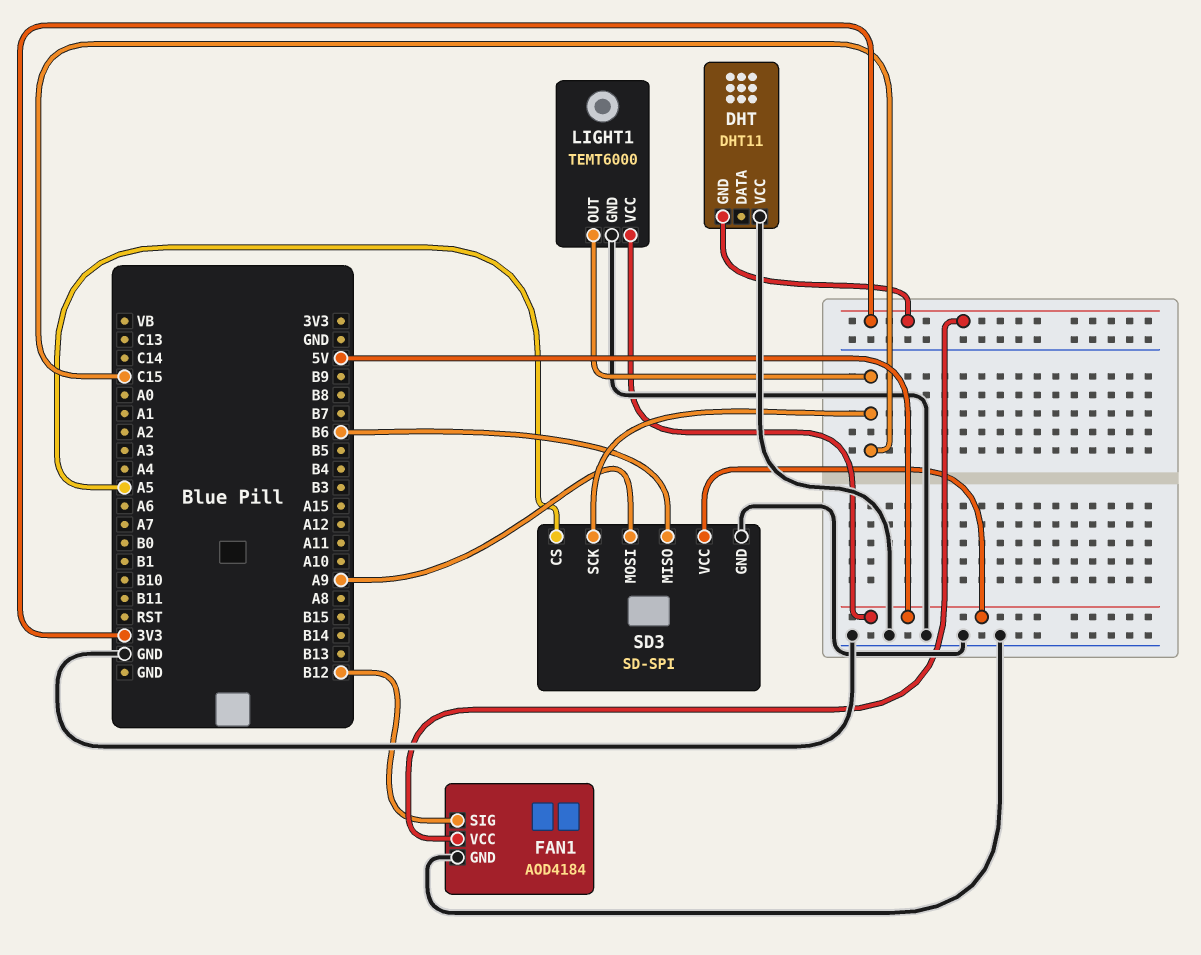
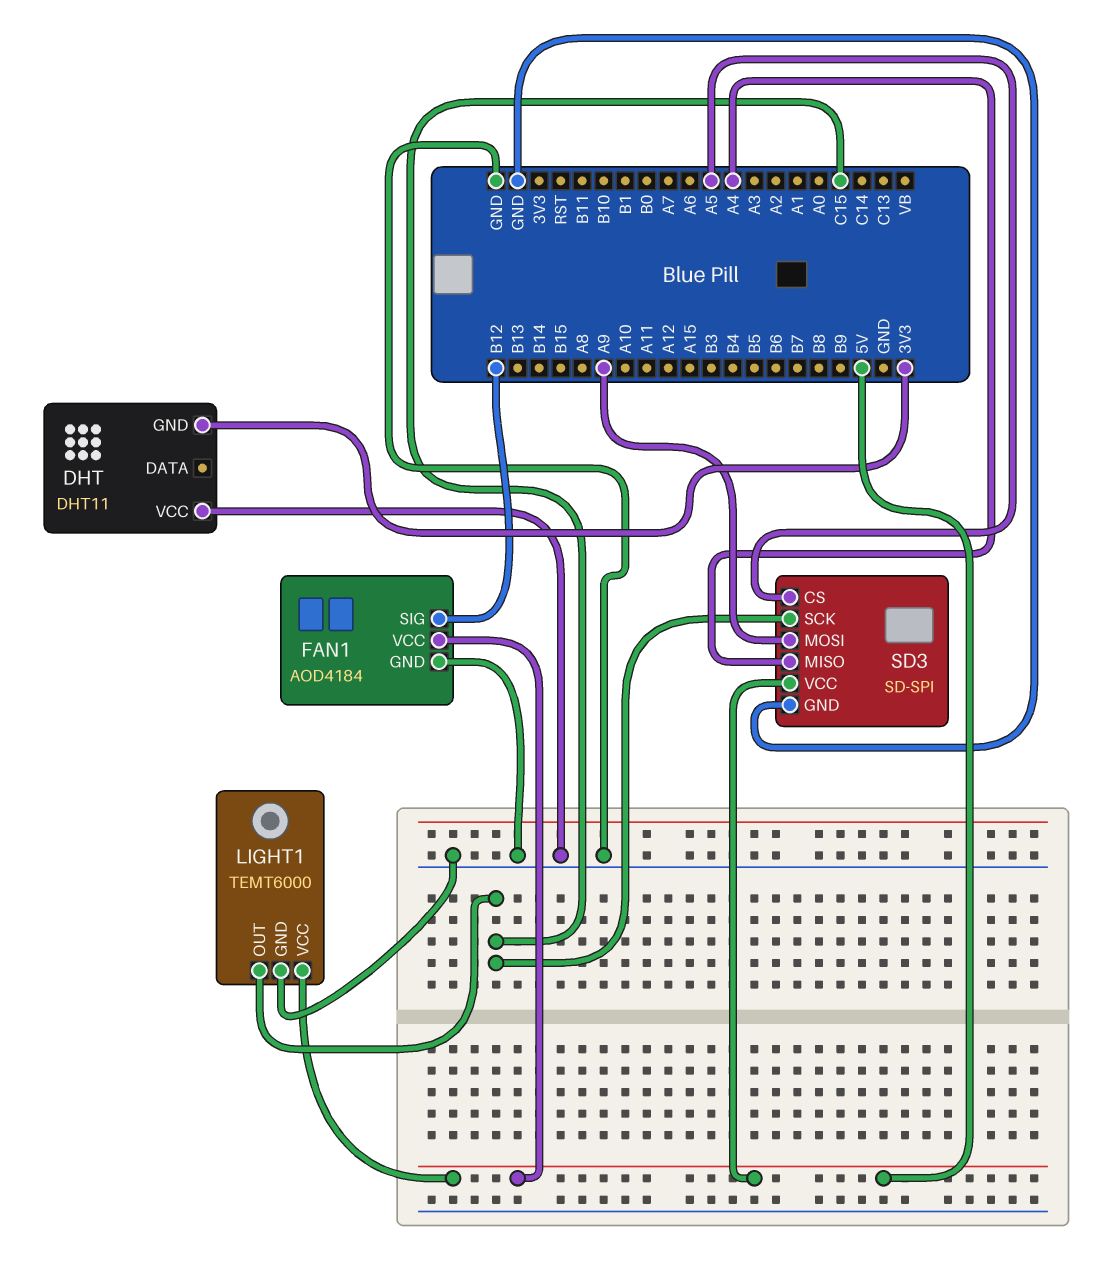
FAN1 pin VCC: 3V3 -> 5V
SD3 pin MISO: B6 -> A4

